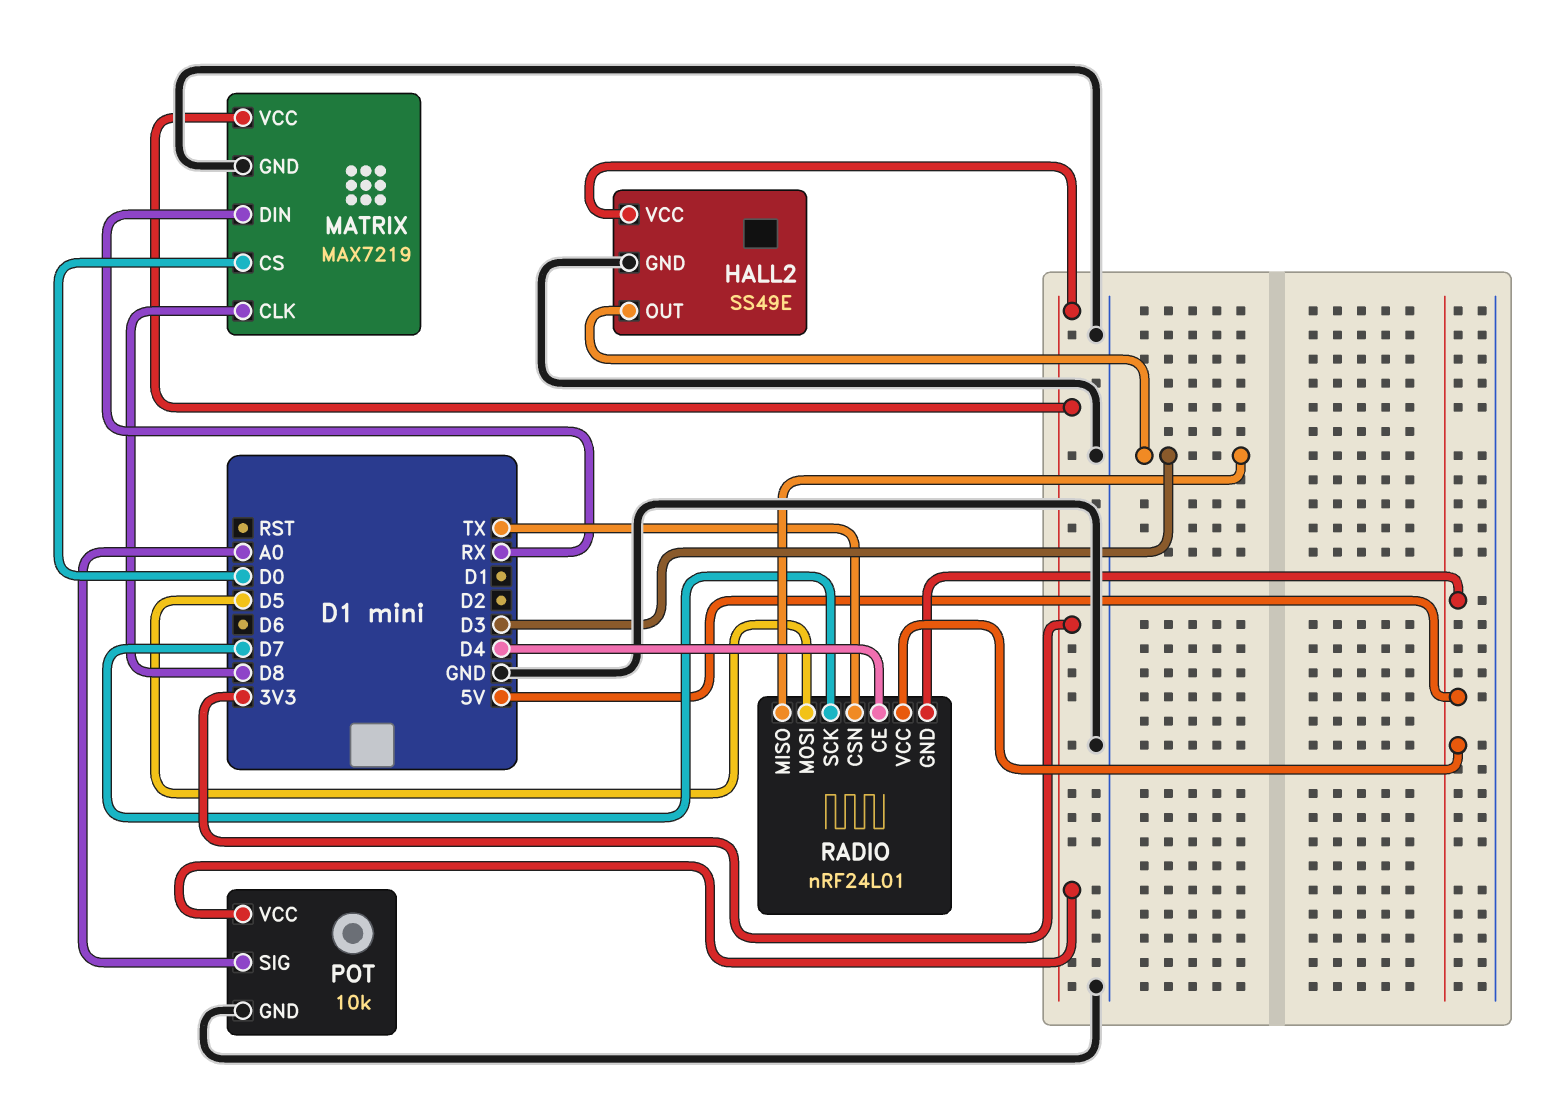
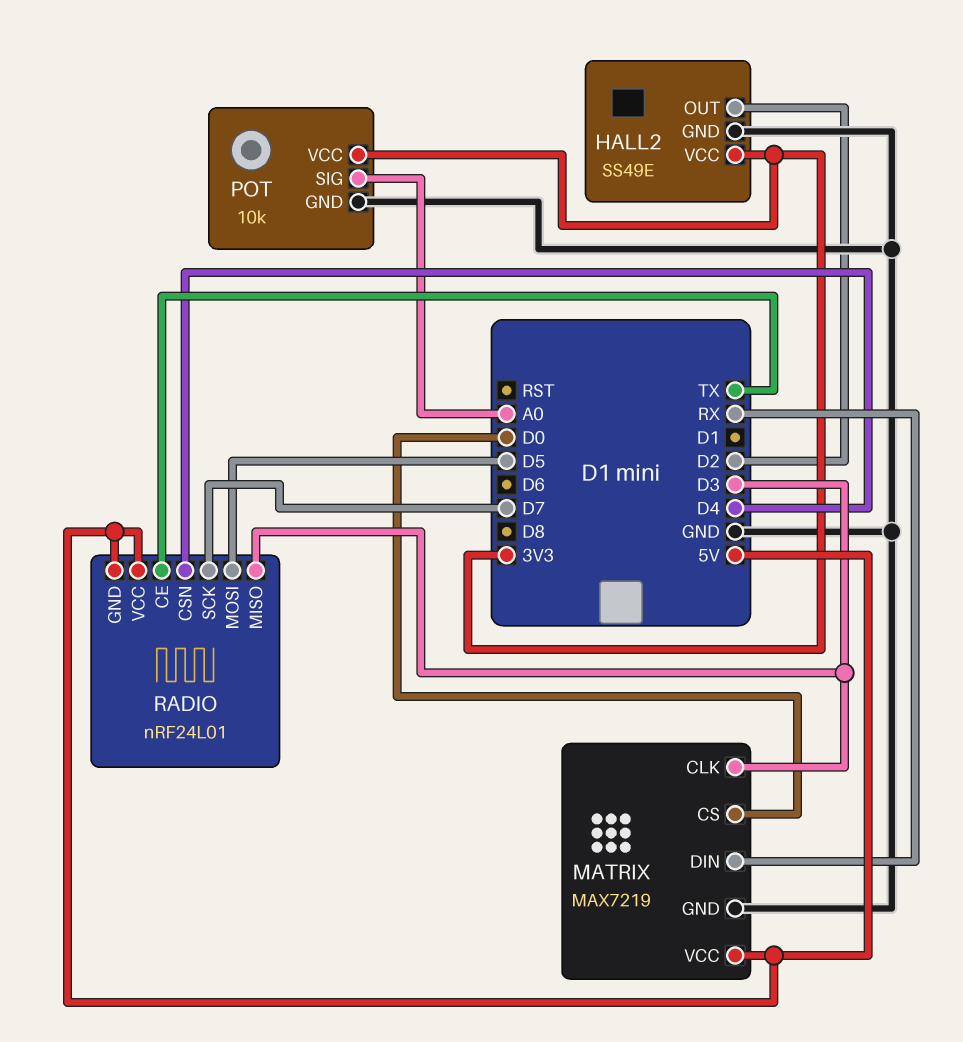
HALL2 pin OUT: D3 -> D2
MATRIX pin CLK: D8 -> D3
MATRIX pin VCC: 3V3 -> 5V
RADIO pin CE: D4 -> TX
RADIO pin CSN: TX -> D4

